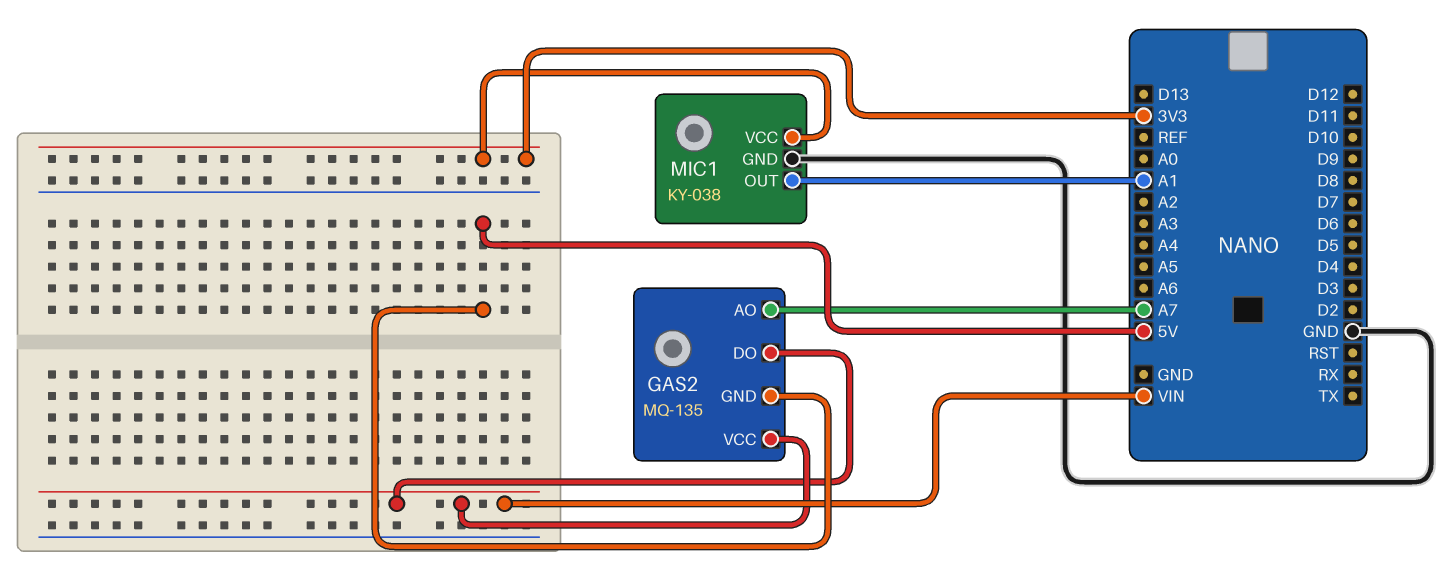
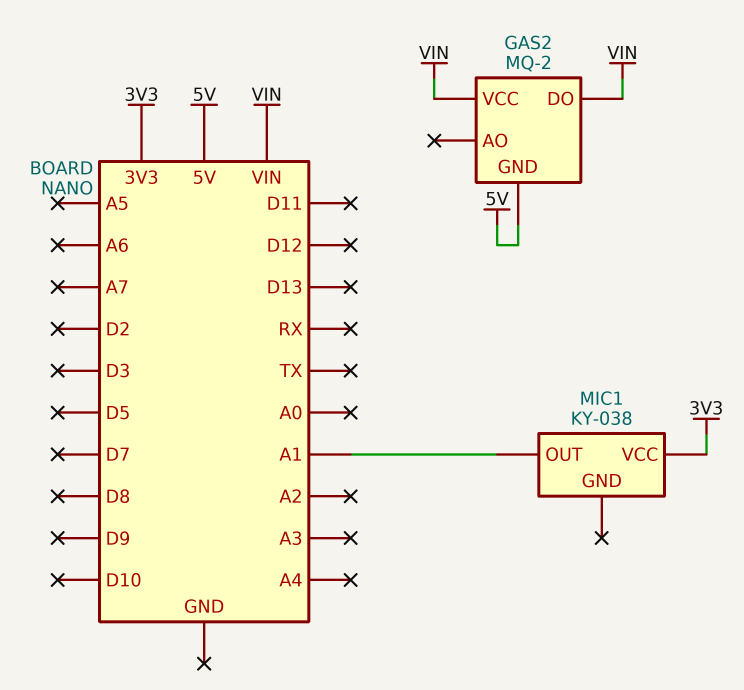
GAS2: MQ-135 -> MQ-2
GAS2 pin AO: A7 -> none
MIC1 pin GND: GND -> none

